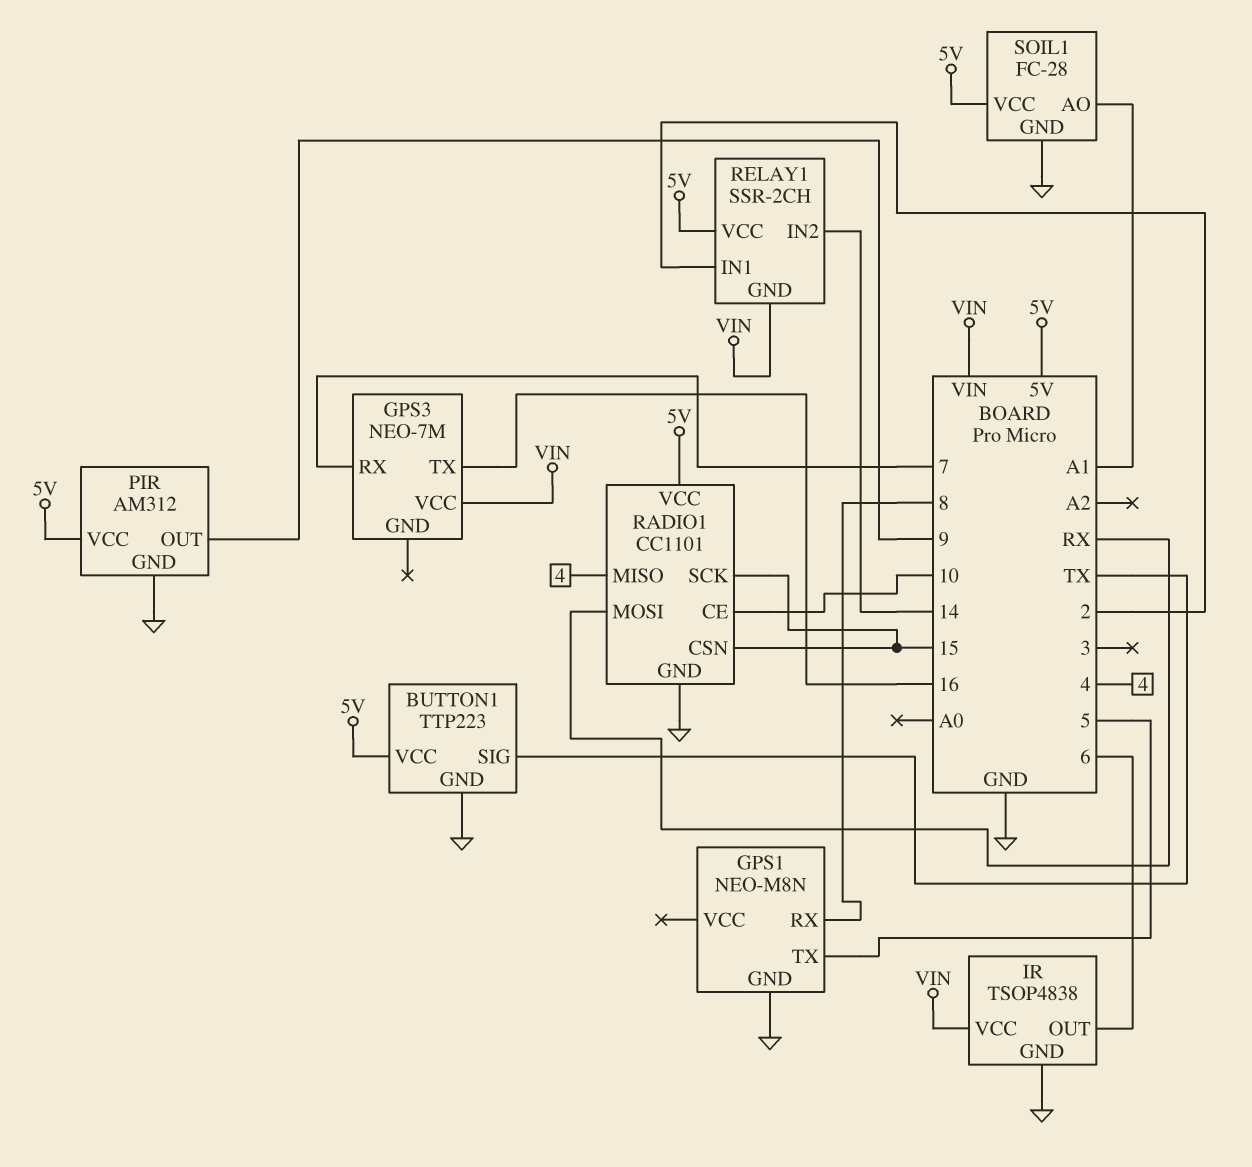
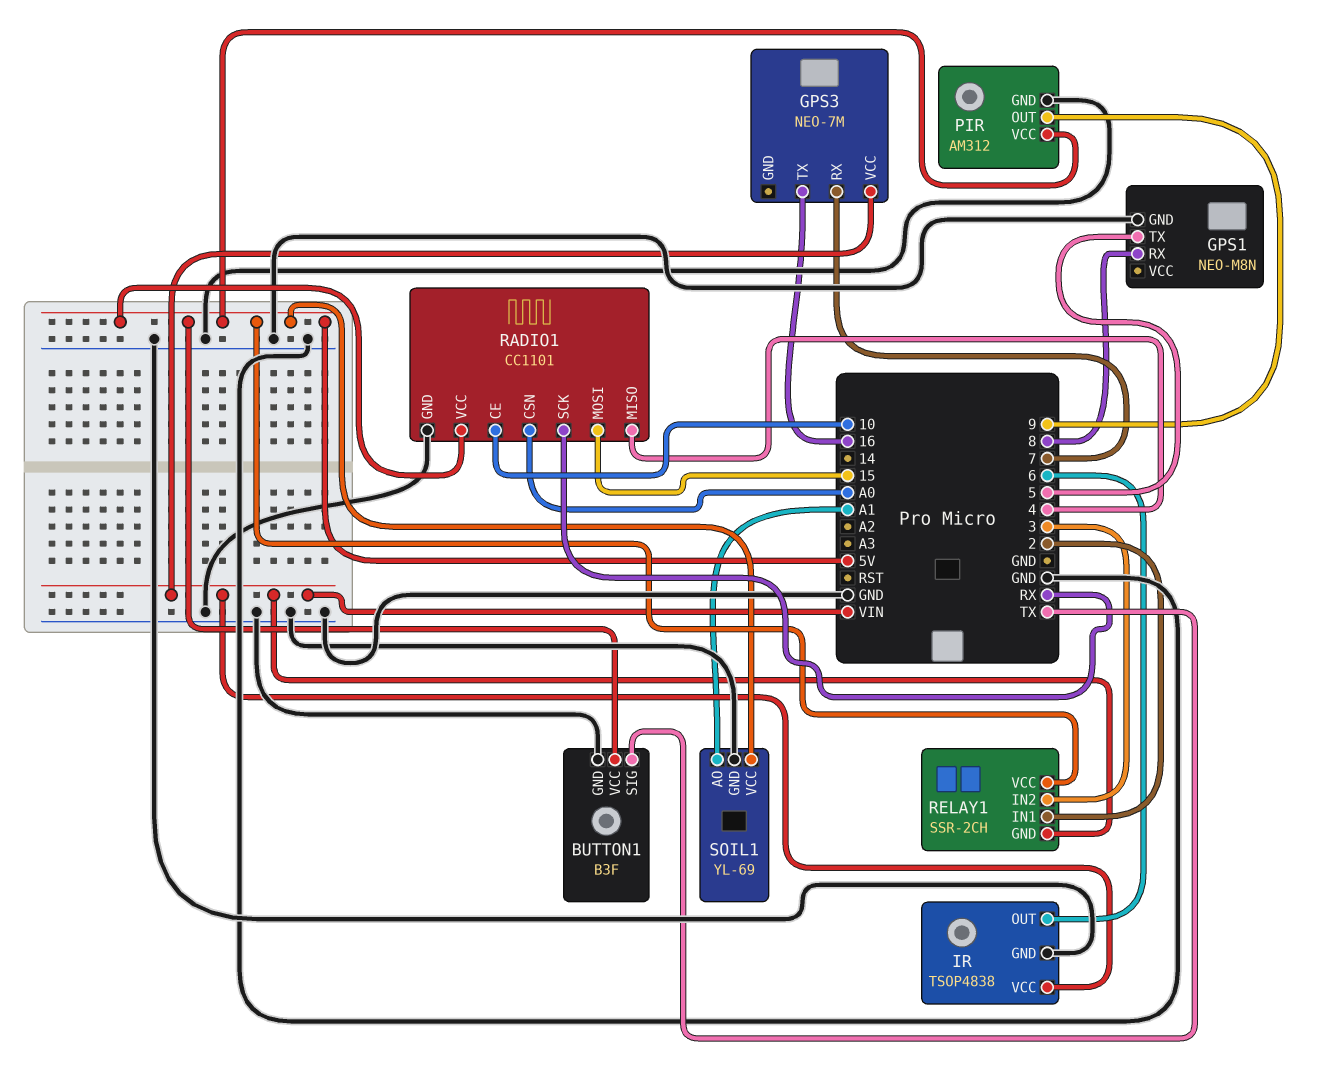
BUTTON1: TTP223 -> B3F
RADIO1 pin CSN: 15 -> A0
RADIO1 pin MOSI: RX -> 15
RADIO1 pin SCK: 15 -> RX
RELAY1 pin IN2: 14 -> 3
SOIL1: FC-28 -> YL-69

